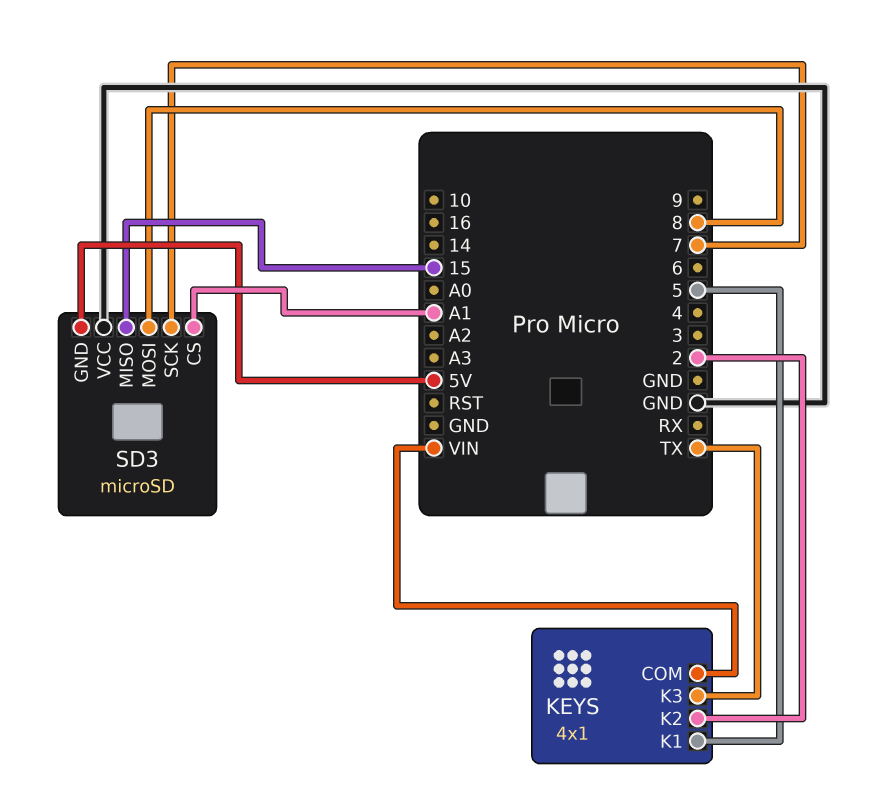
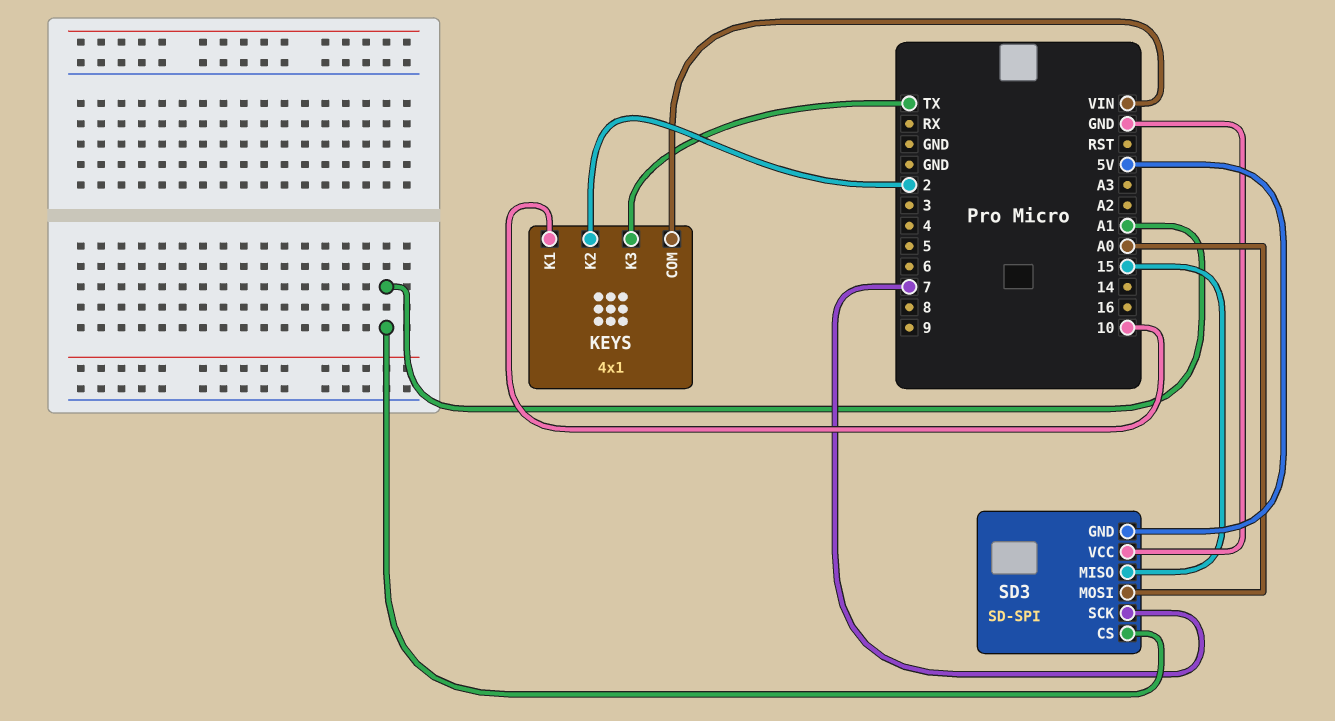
KEYS pin K1: 5 -> 10
SD3: microSD -> SD-SPI
SD3 pin MOSI: 8 -> A0

